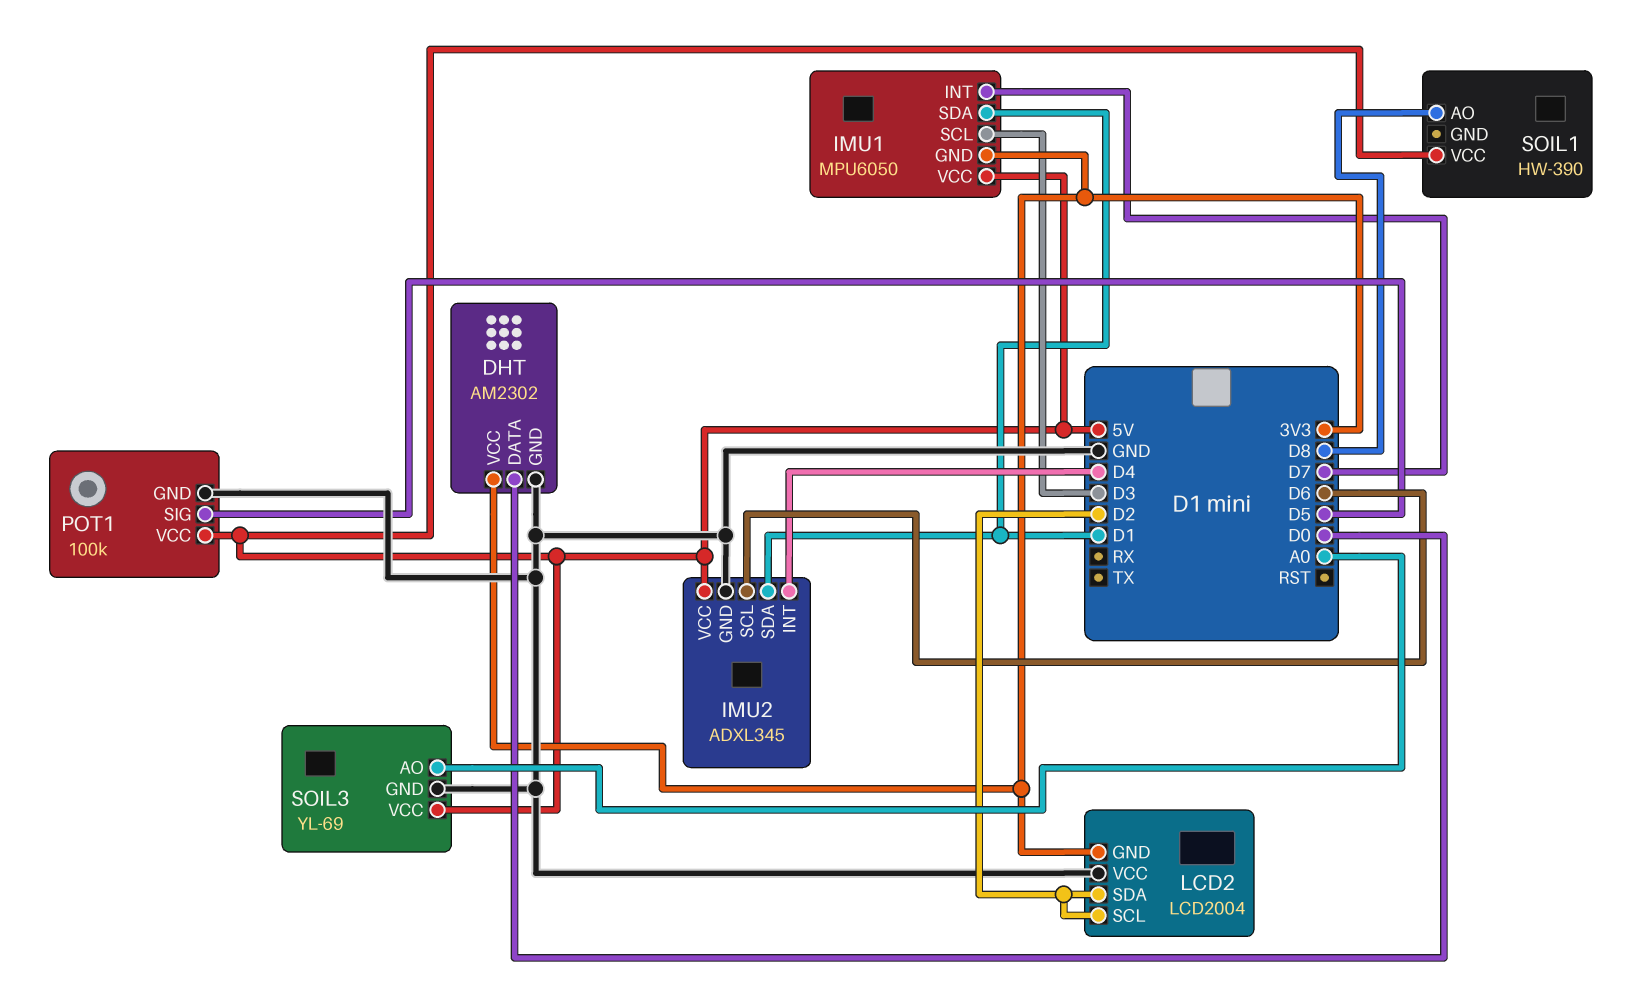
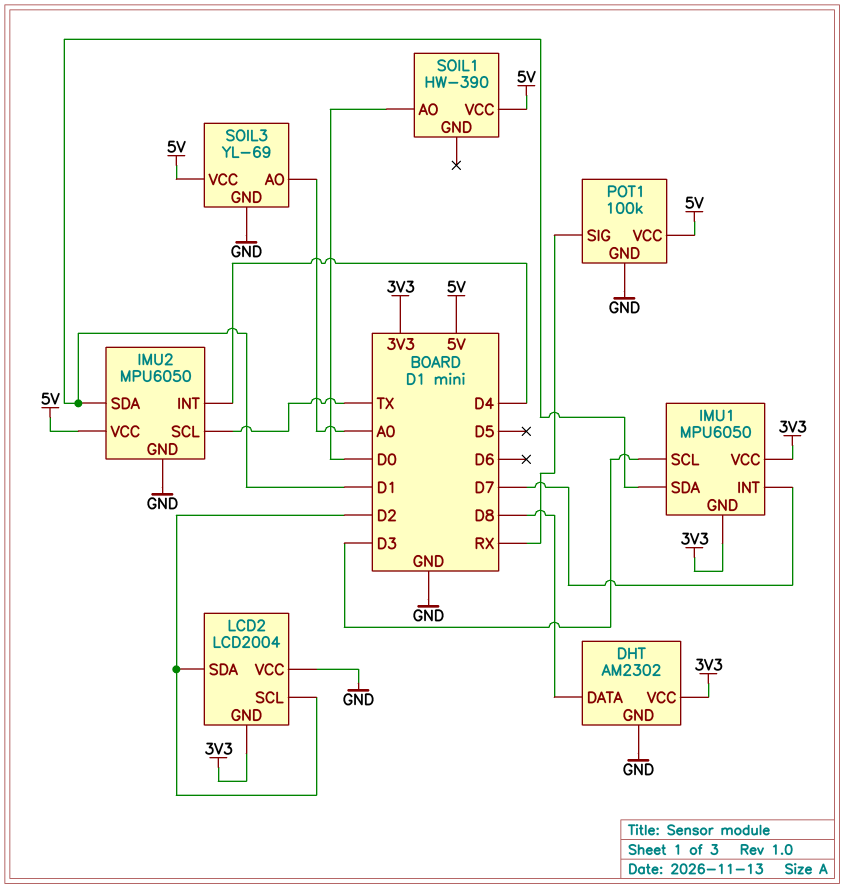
DHT pin DATA: D0 -> D8
IMU1 pin VCC: 5V -> 3V3
IMU2: ADXL345 -> MPU6050
IMU2 pin SCL: D6 -> TX
POT1 pin SIG: D5 -> RX
SOIL1 pin AO: D8 -> D0

